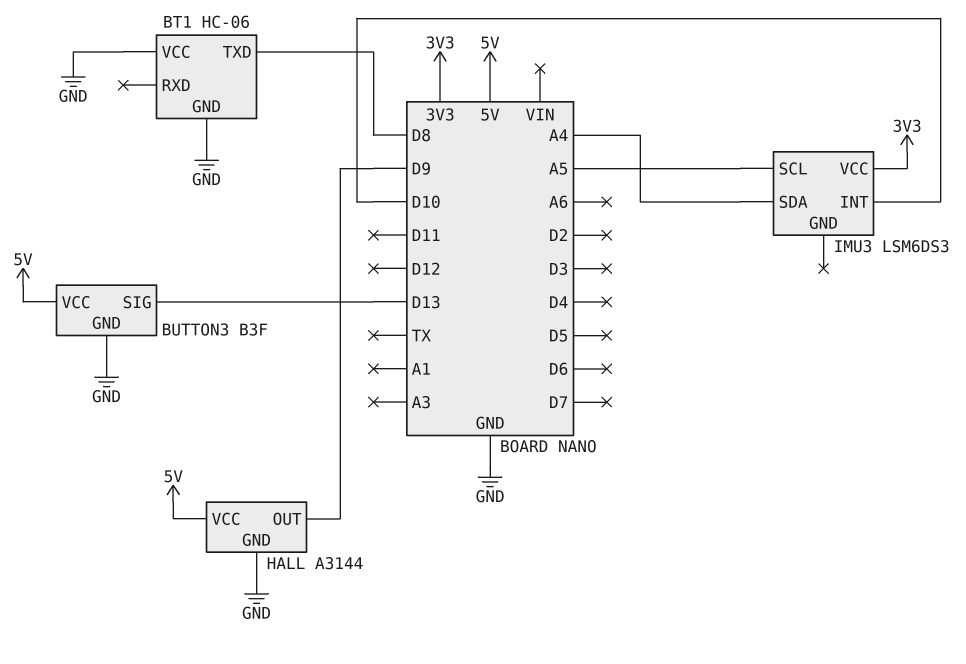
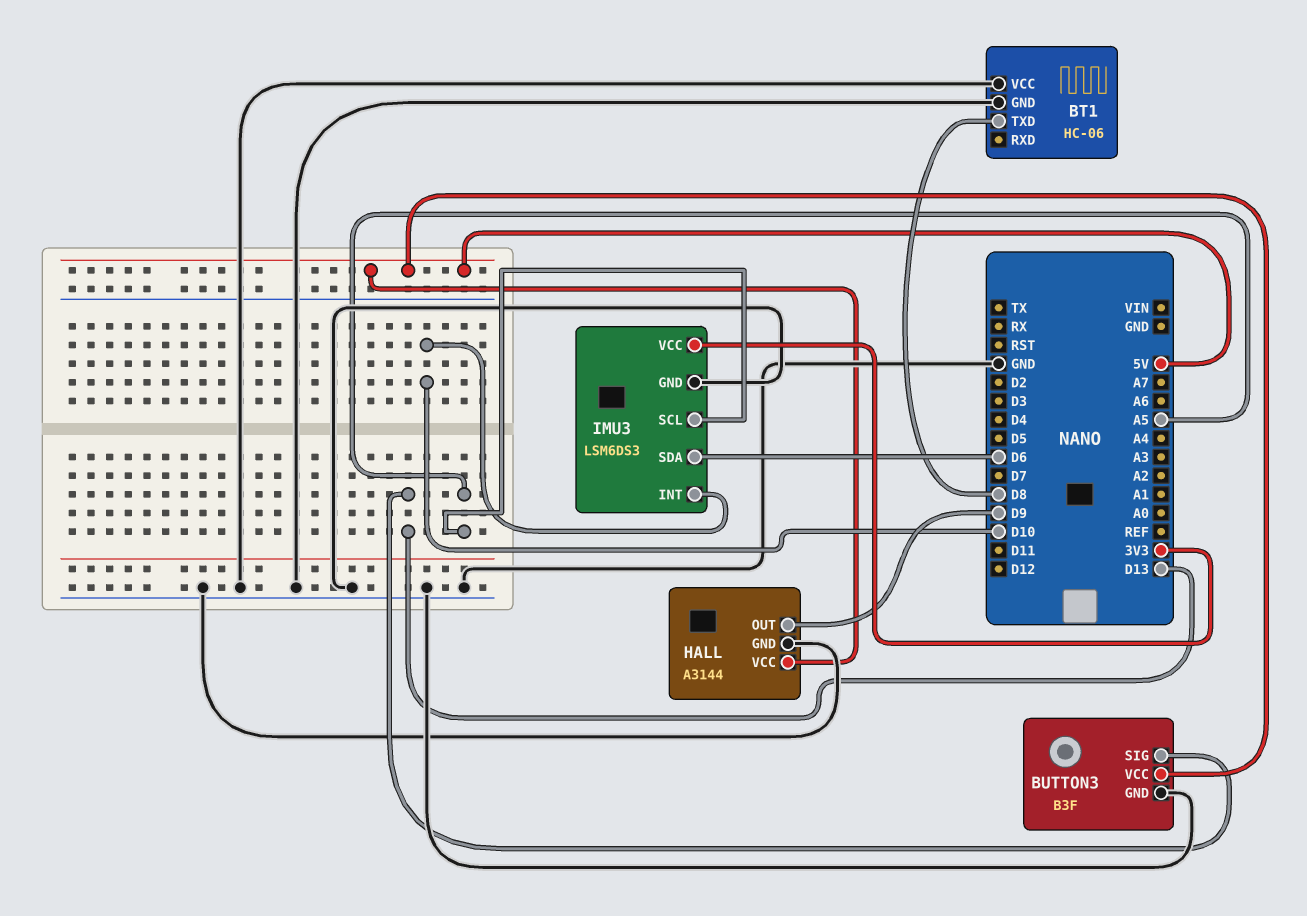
IMU3 pin GND: none -> GND
IMU3 pin SDA: A4 -> D6

